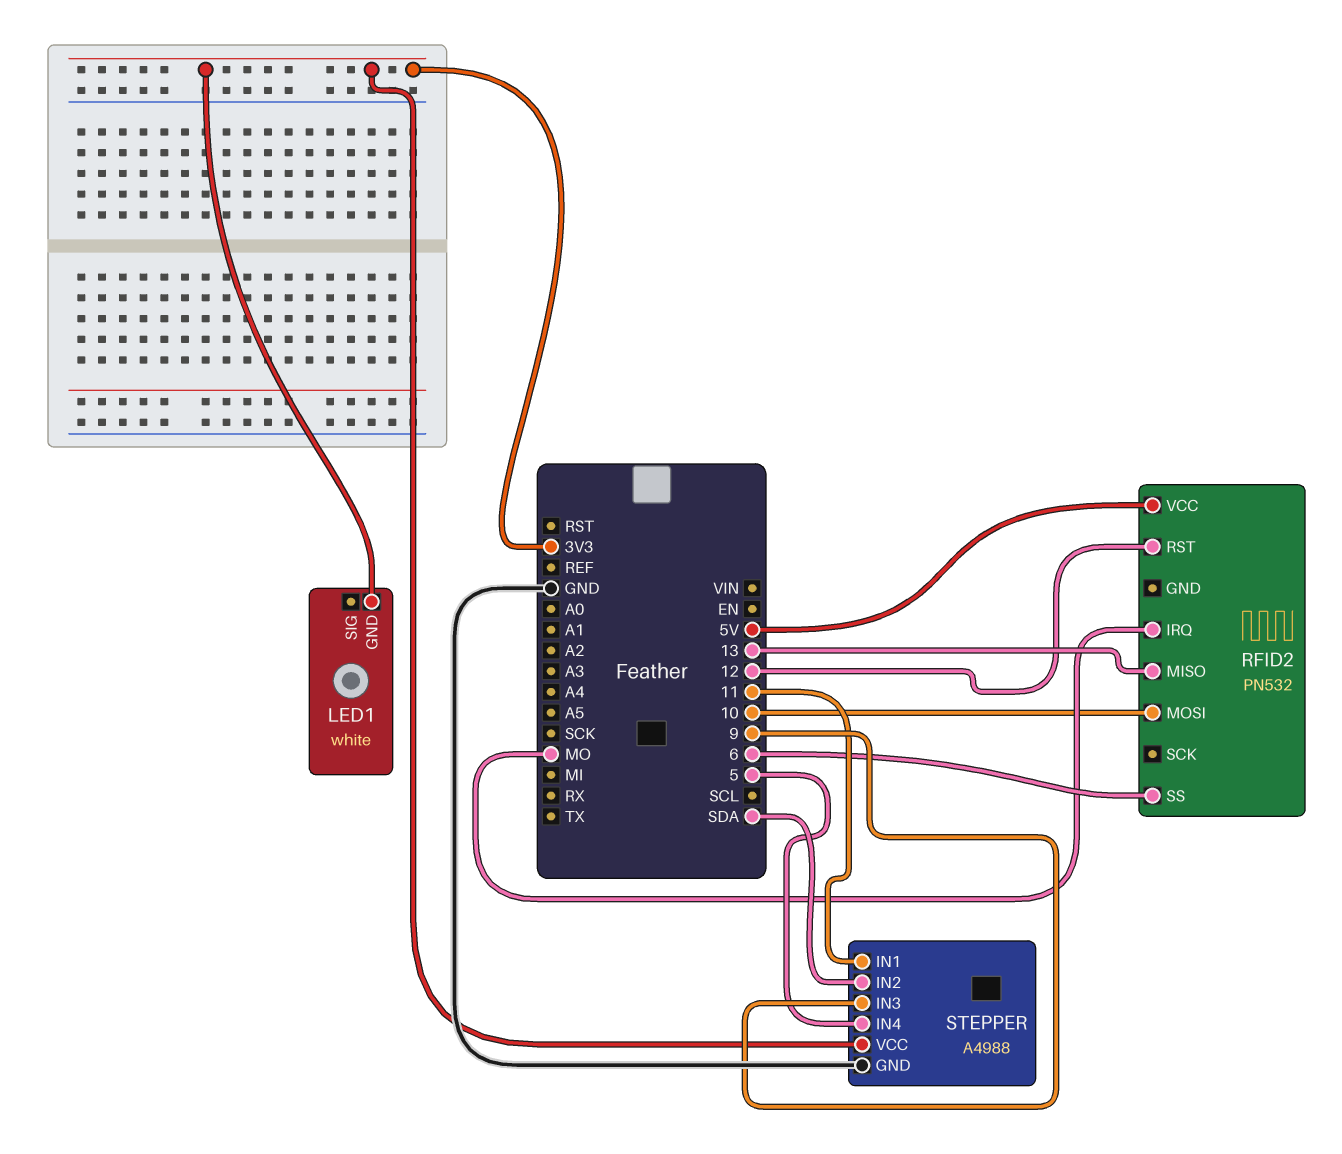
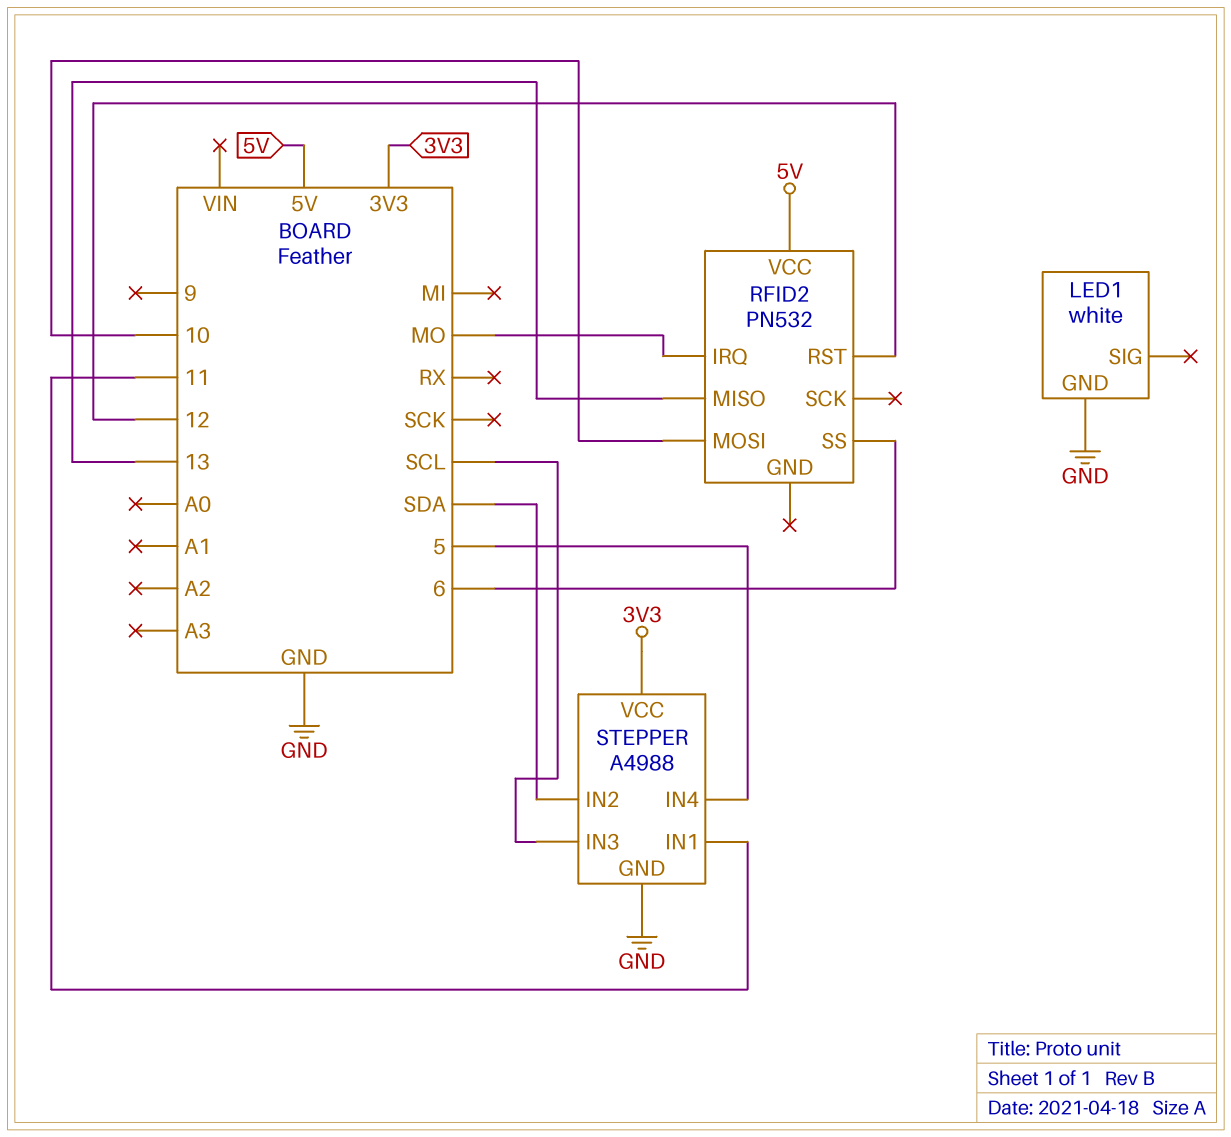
LED1 pin GND: 3V3 -> GND
STEPPER pin IN3: 9 -> SCL

